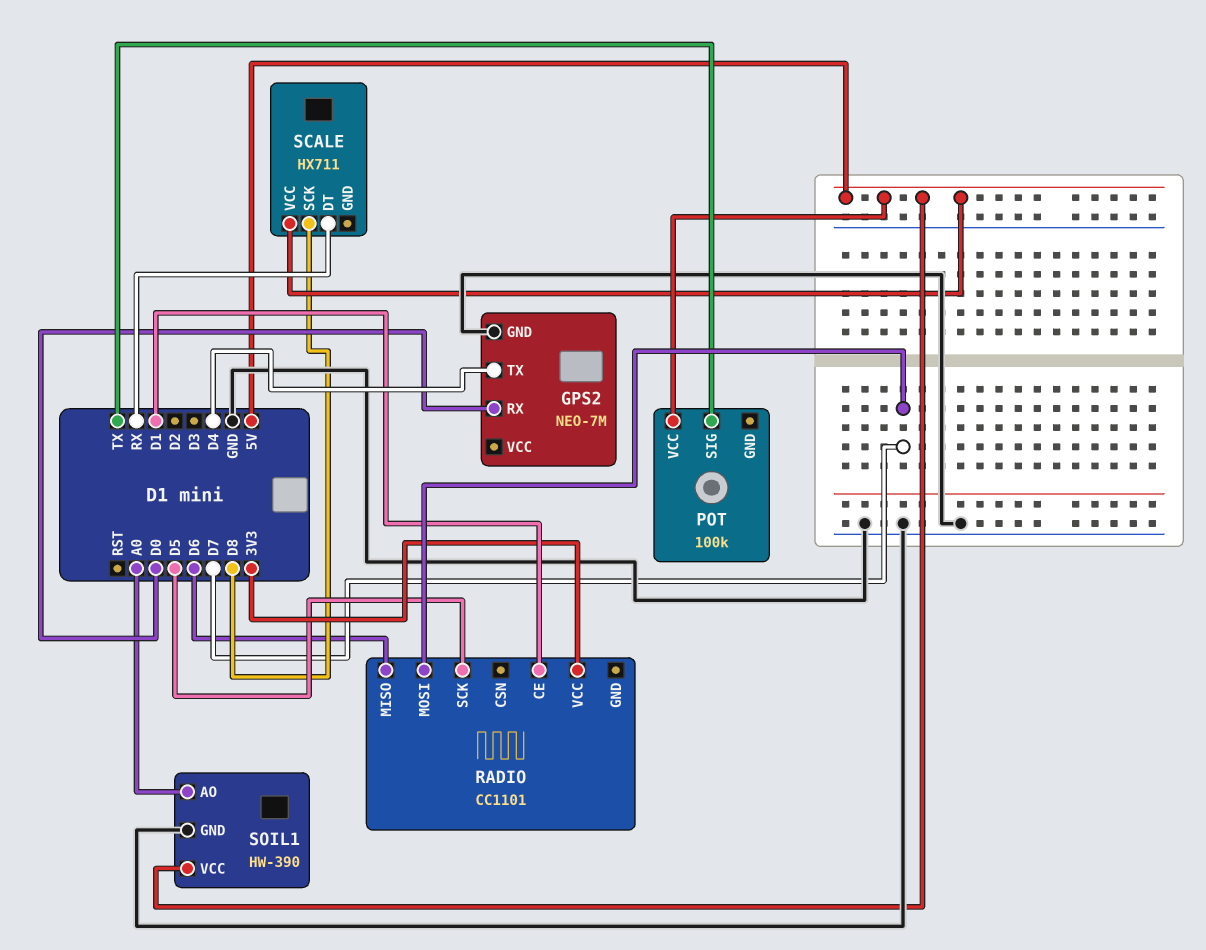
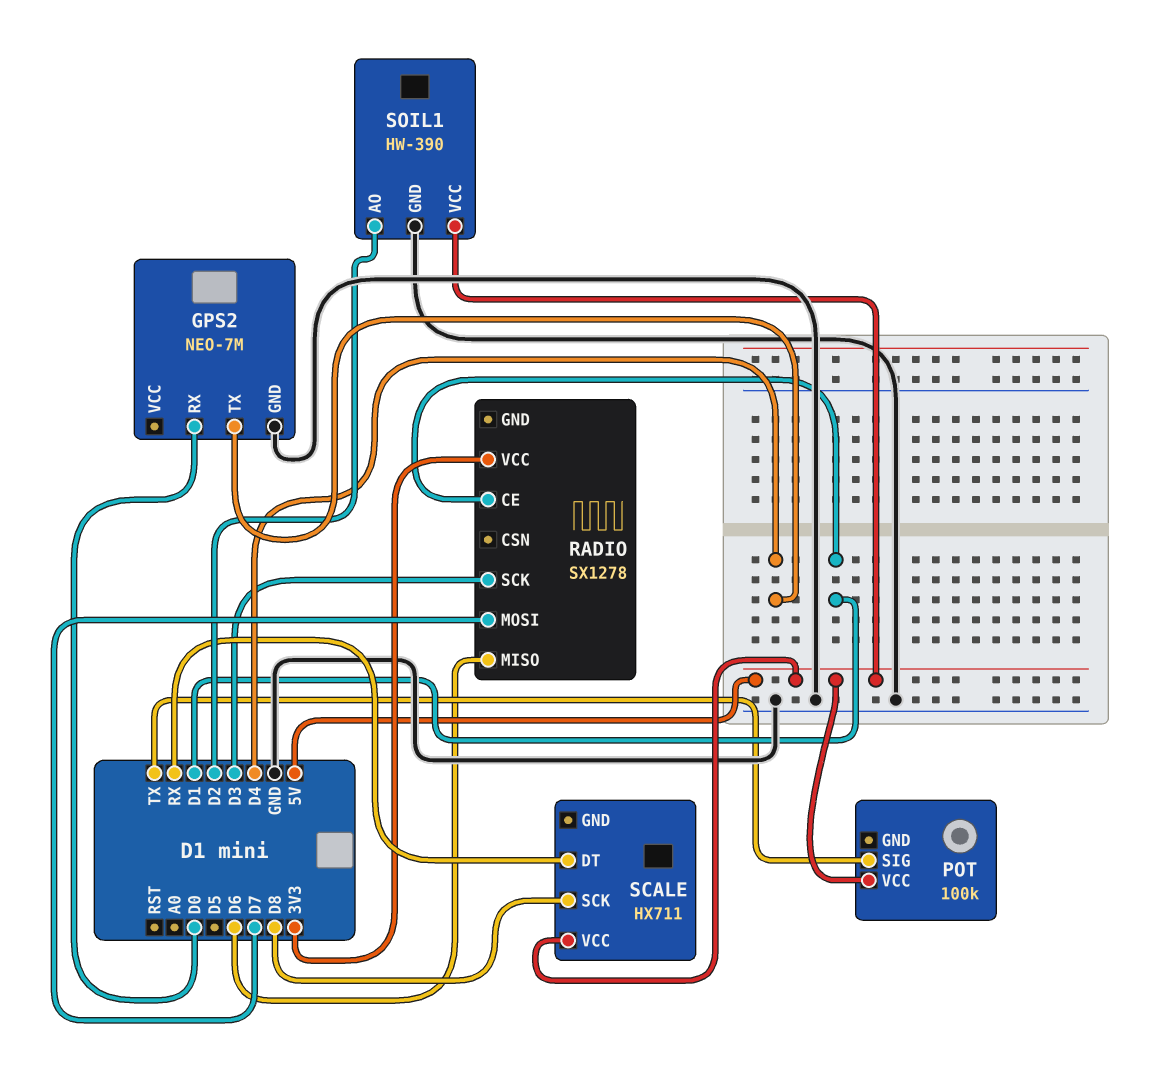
RADIO: CC1101 -> SX1278
RADIO pin SCK: D5 -> D3
SOIL1 pin AO: A0 -> D2

